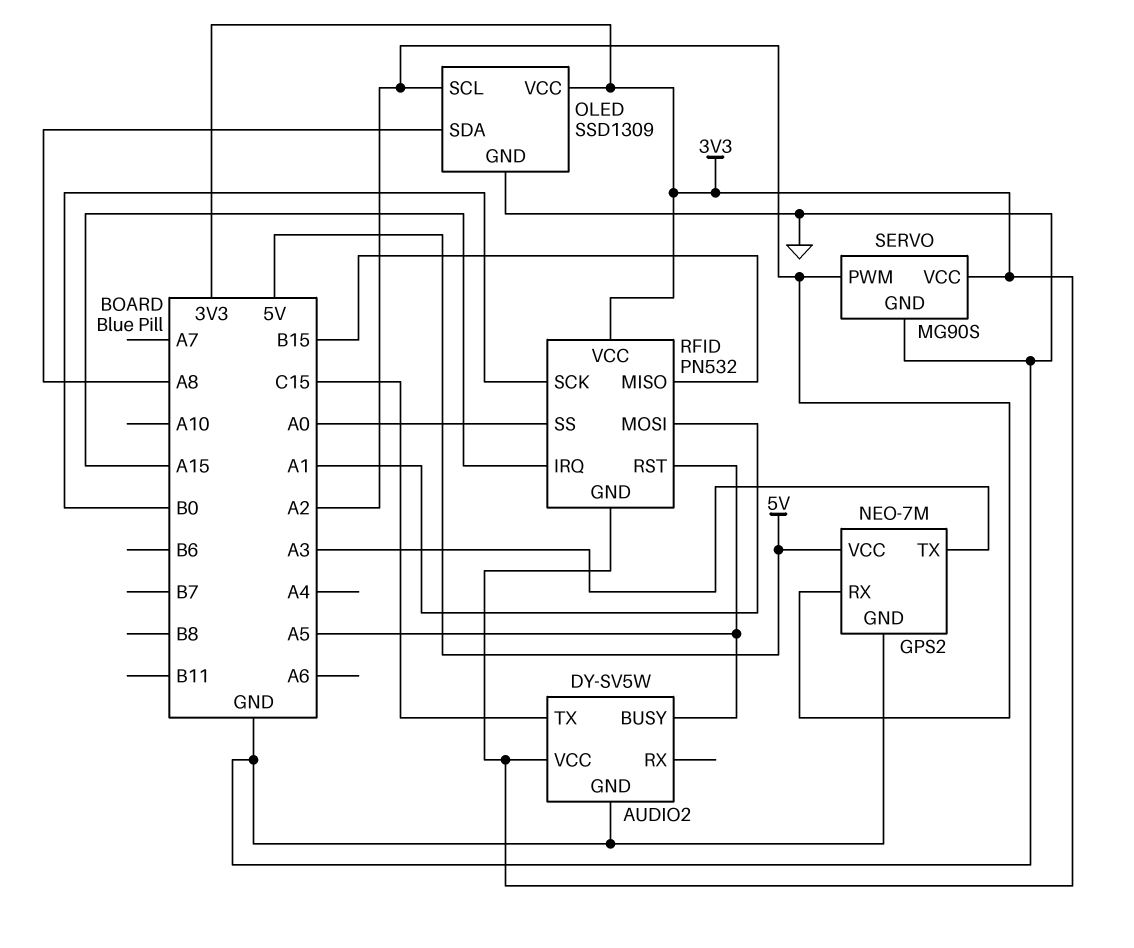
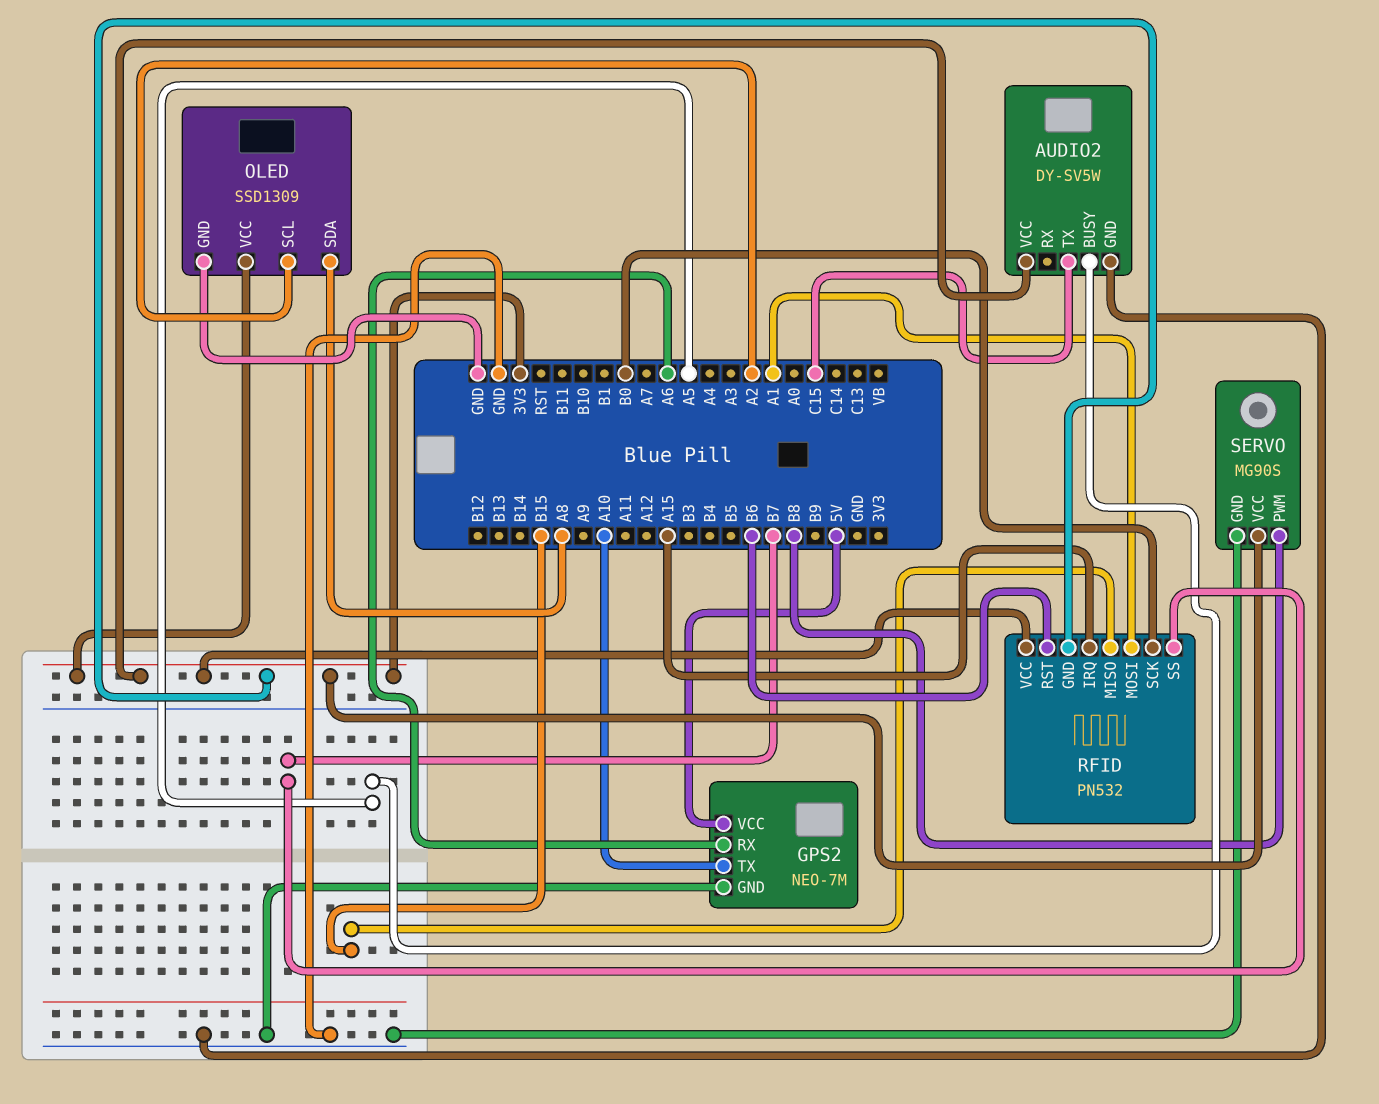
GPS2 pin RX: A2 -> A6
GPS2 pin TX: A3 -> A10
RFID pin RST: A5 -> B6
RFID pin SS: A0 -> B7
SERVO pin PWM: A2 -> B8

